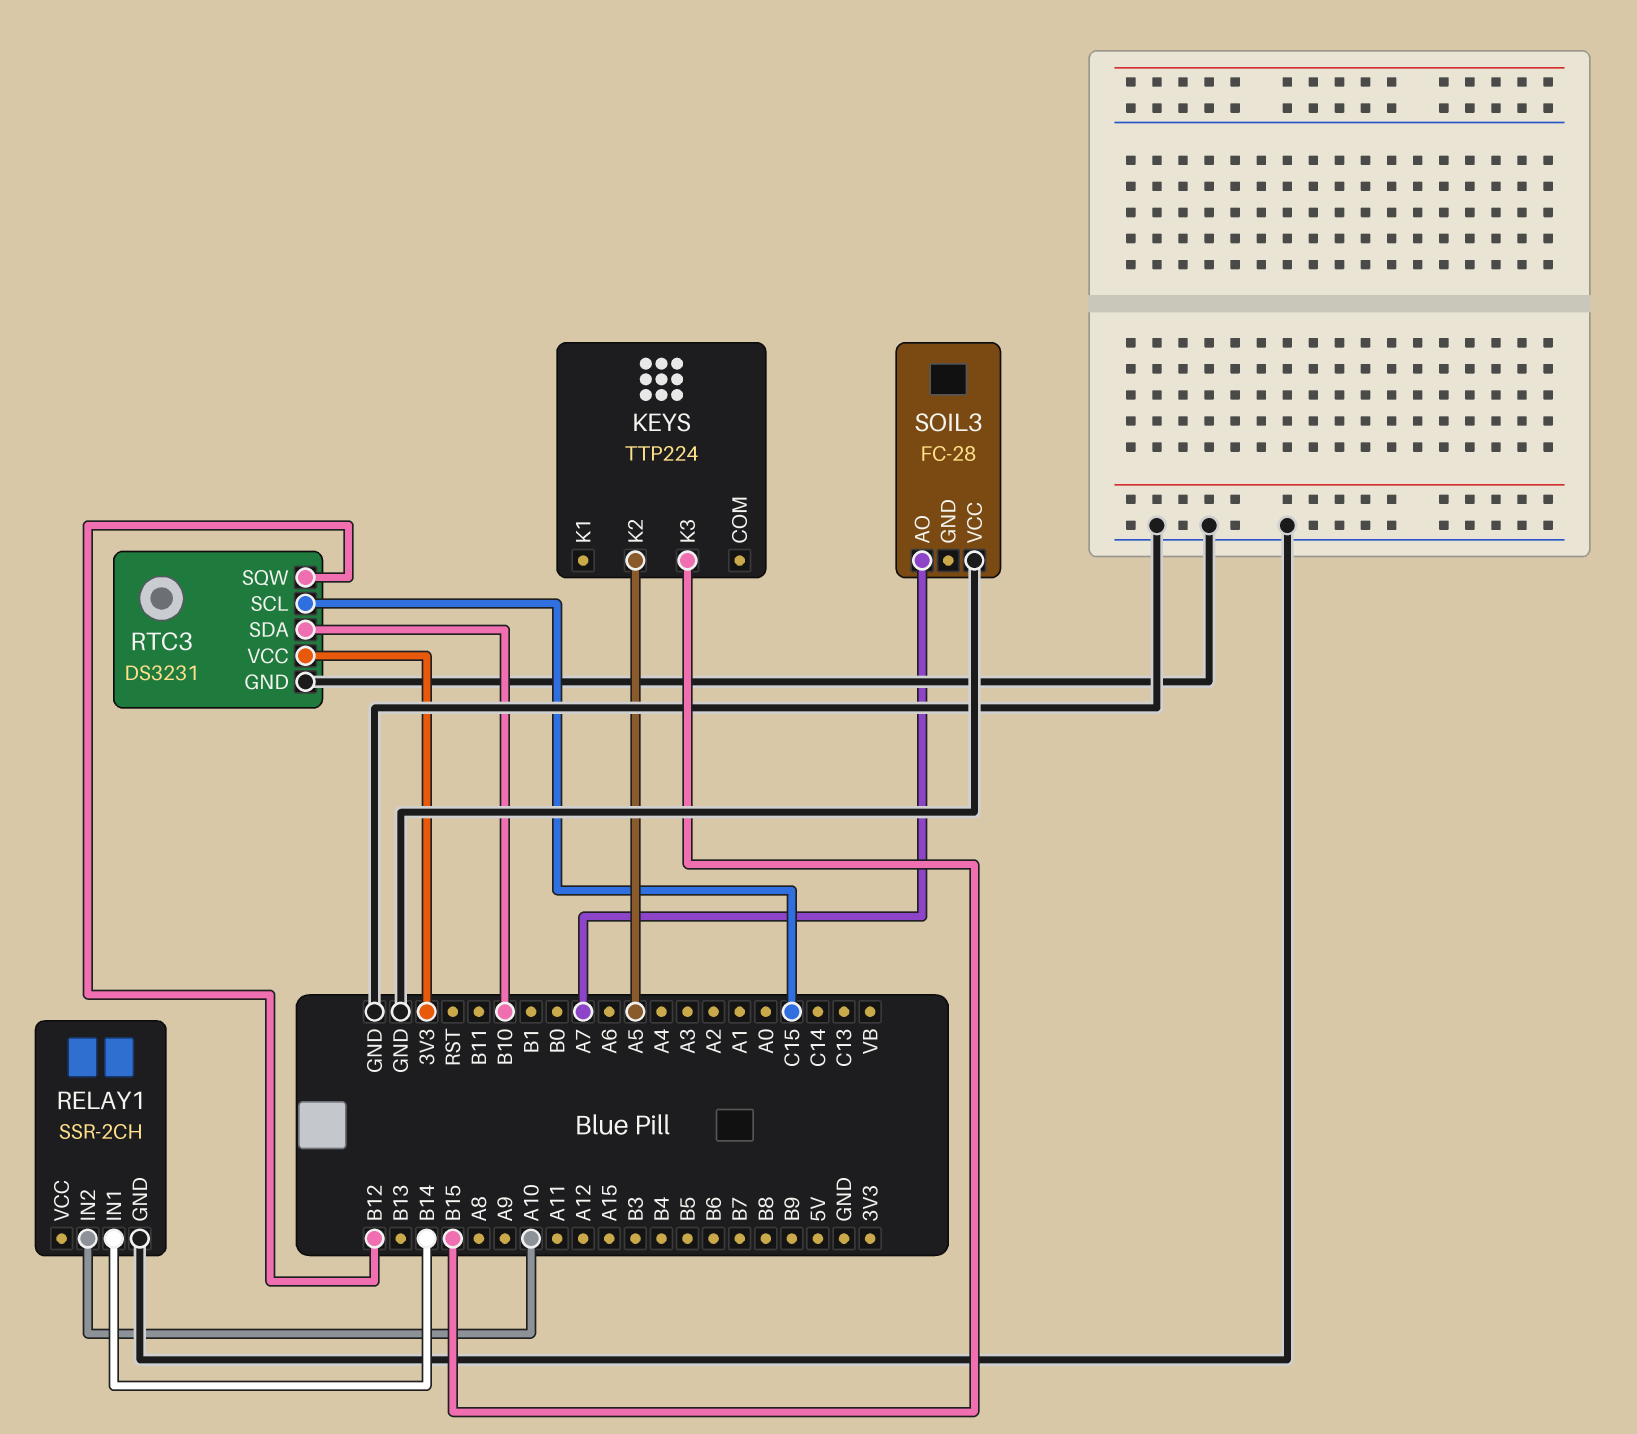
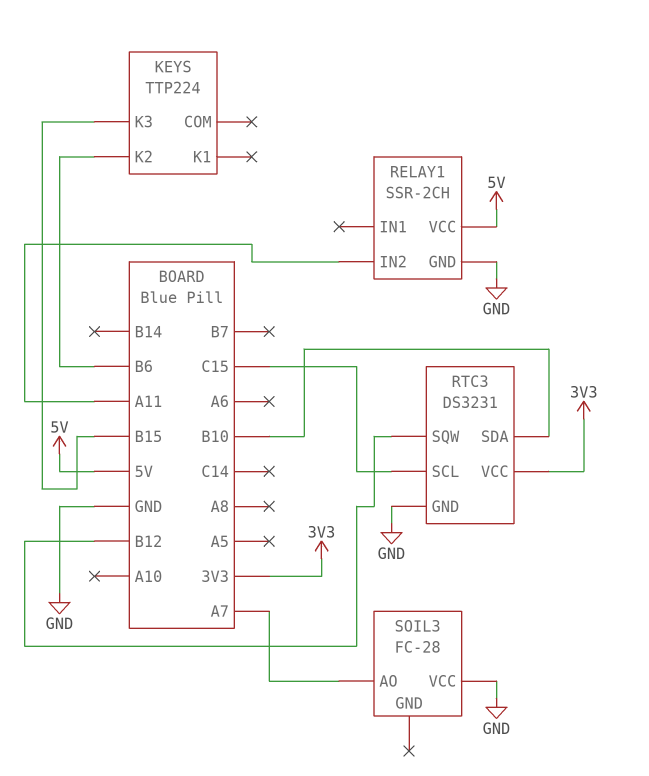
KEYS pin K2: A5 -> B6
RELAY1 pin IN1: B14 -> none
RELAY1 pin IN2: A10 -> A11
RELAY1 pin VCC: none -> 5V

